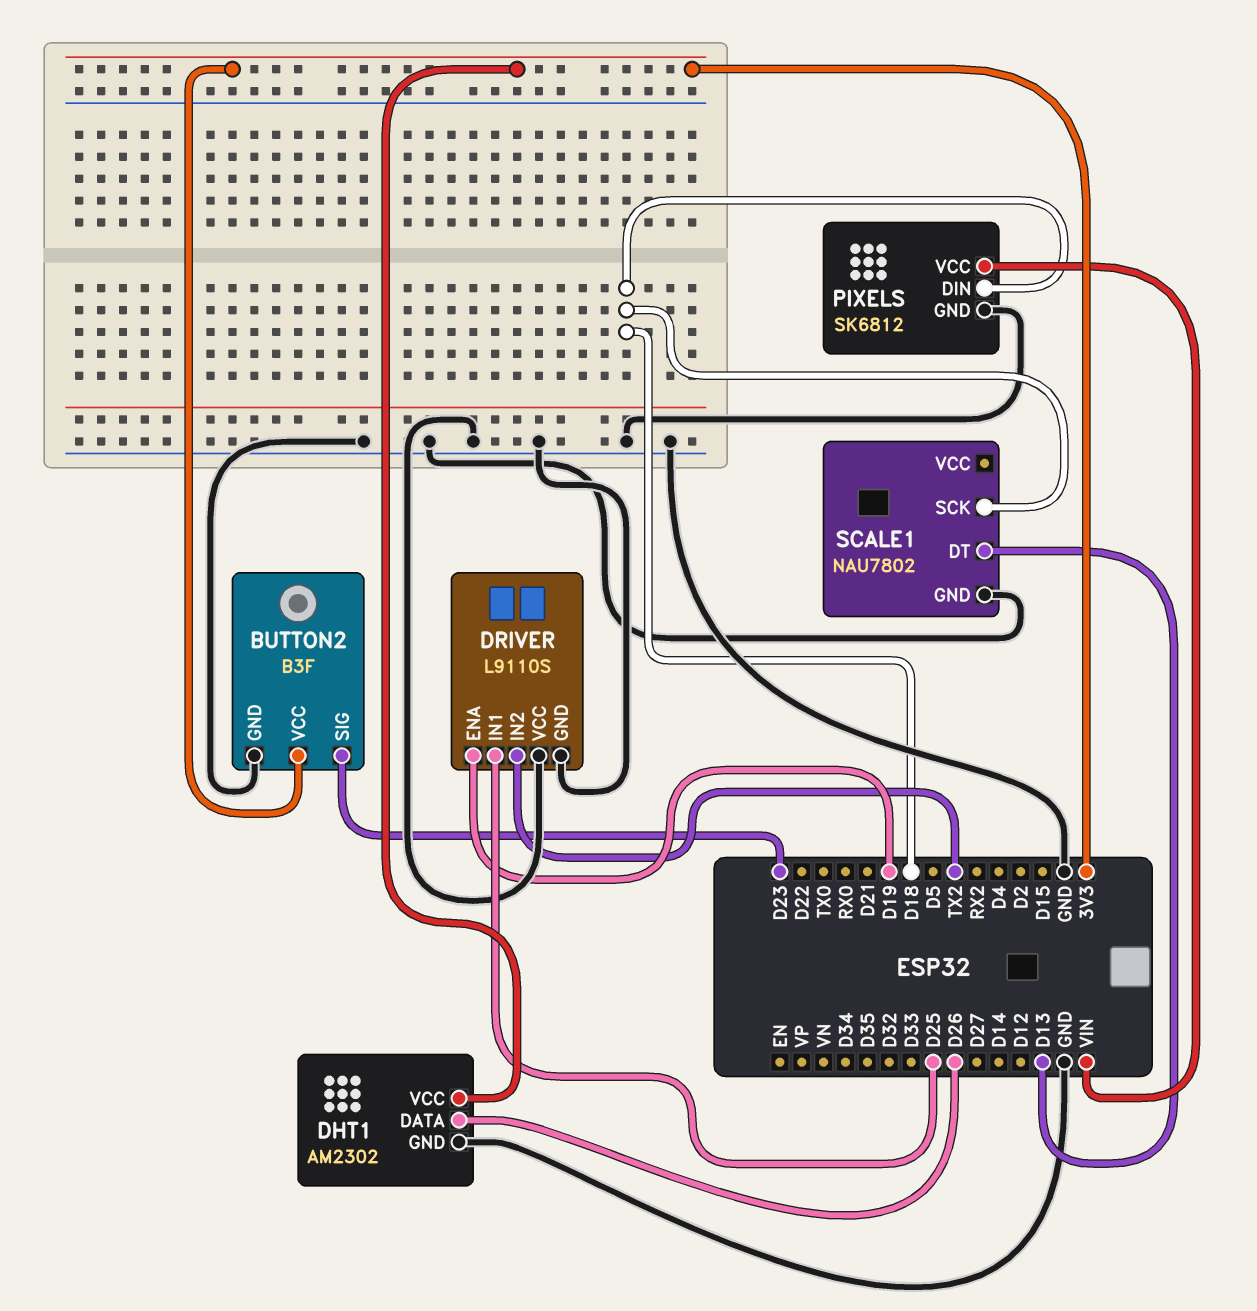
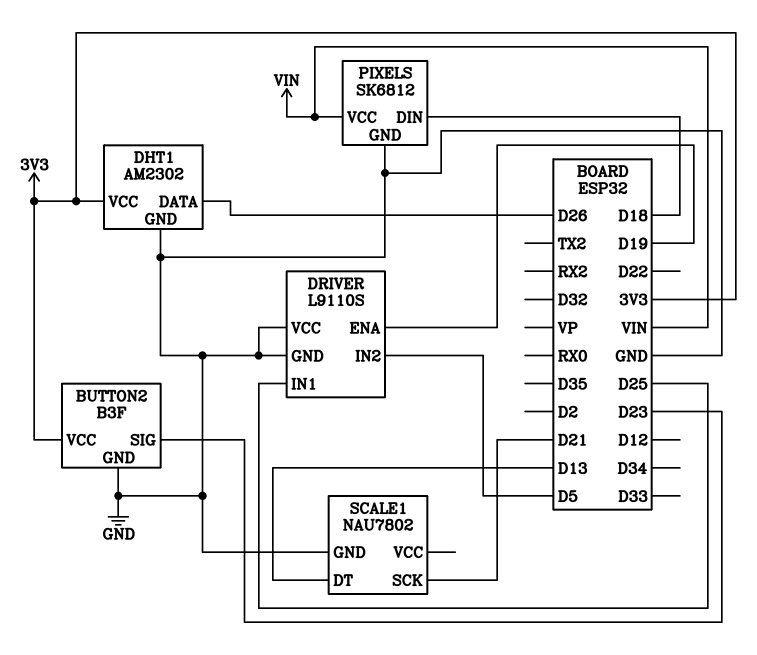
DRIVER pin IN2: TX2 -> D5
SCALE1 pin SCK: D18 -> D21

